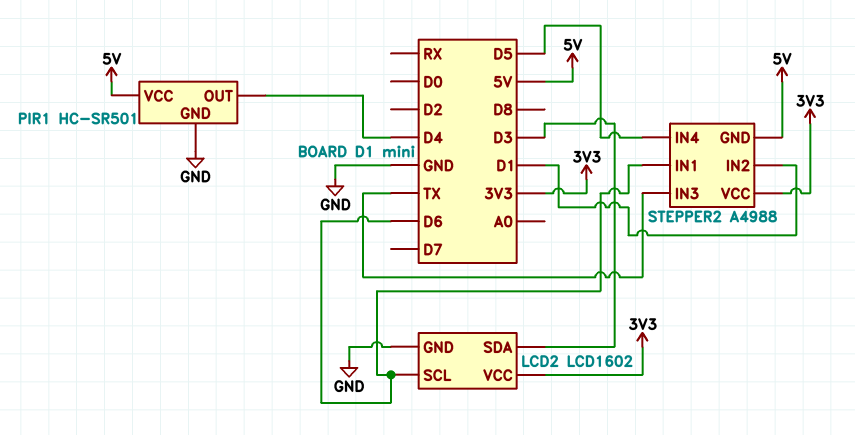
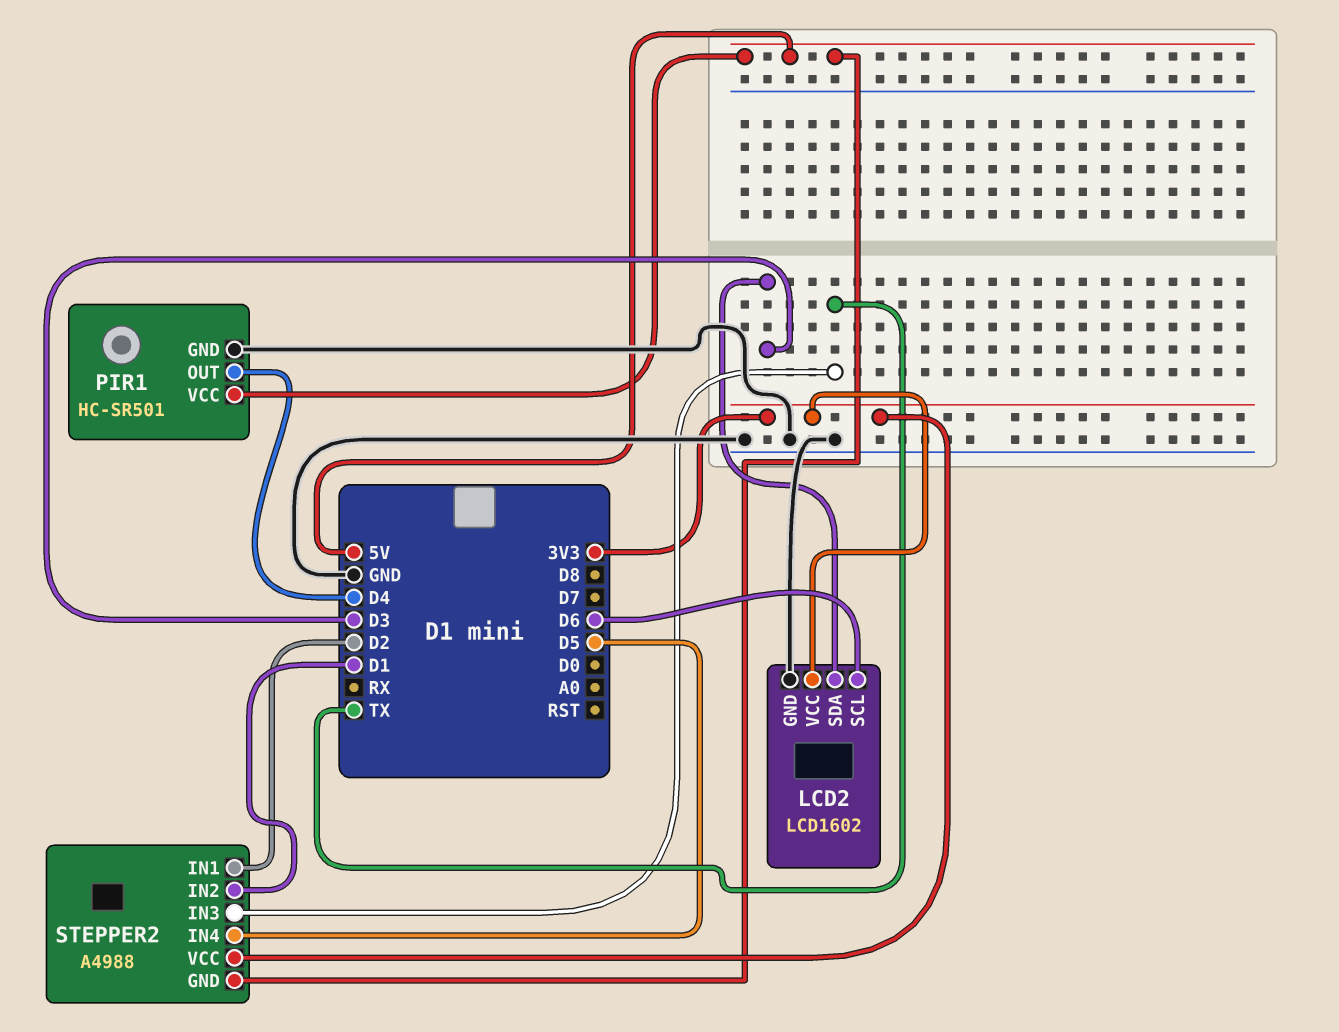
STEPPER2 pin IN1: D6 -> D2

